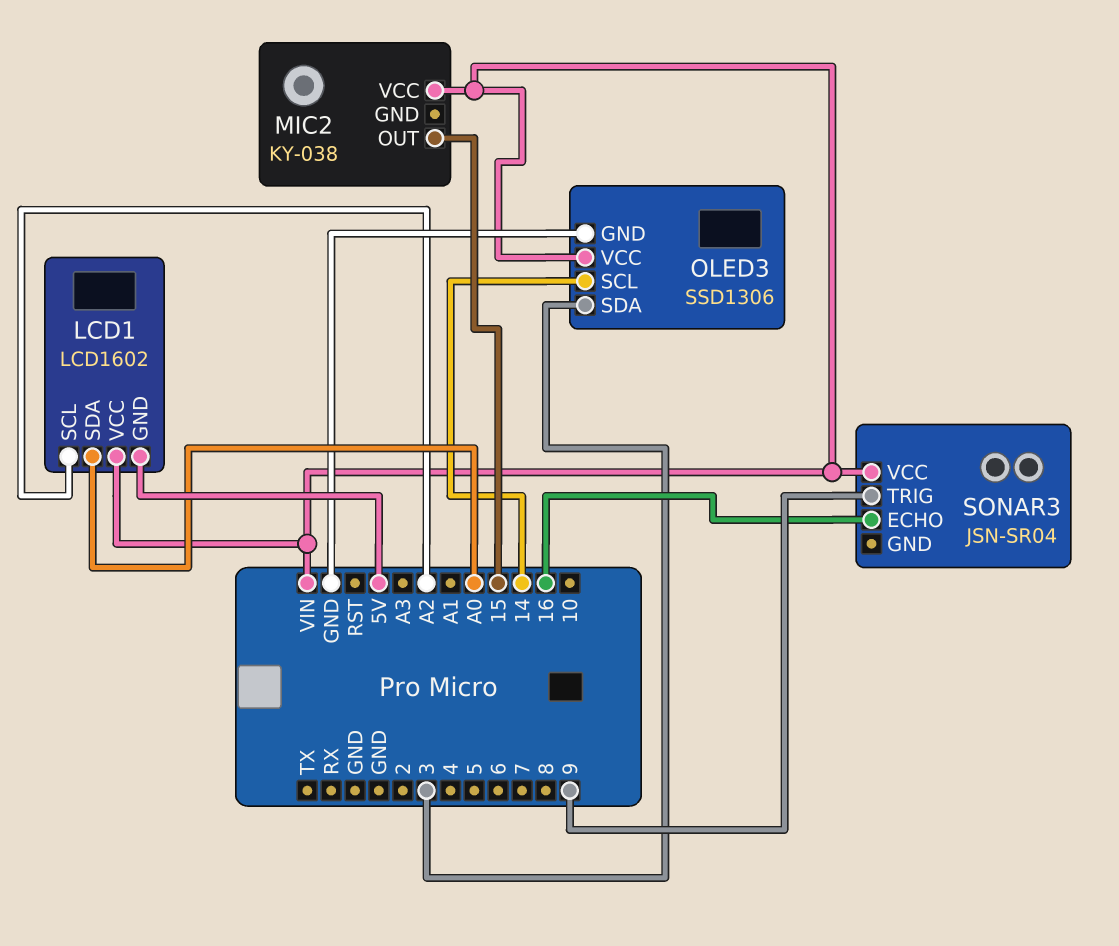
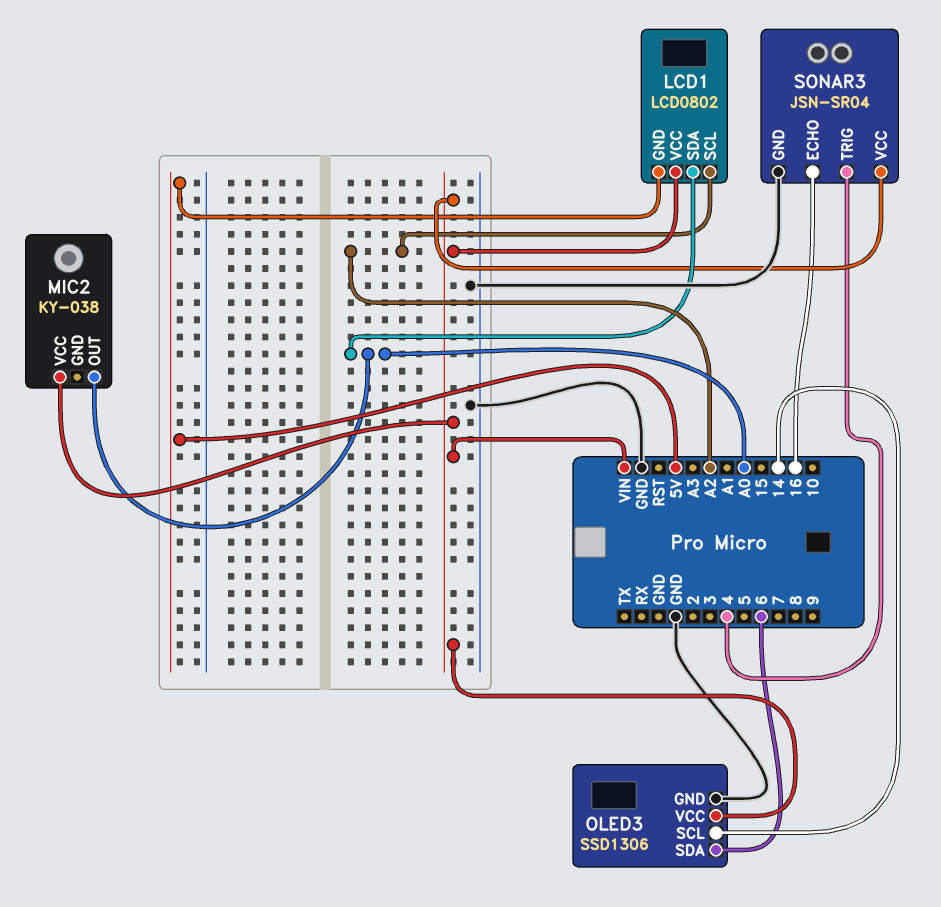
LCD1: LCD1602 -> LCD0802
MIC2 pin OUT: 15 -> A0
OLED3 pin SDA: 3 -> 6
SONAR3 pin GND: none -> GND
SONAR3 pin TRIG: 9 -> 4

